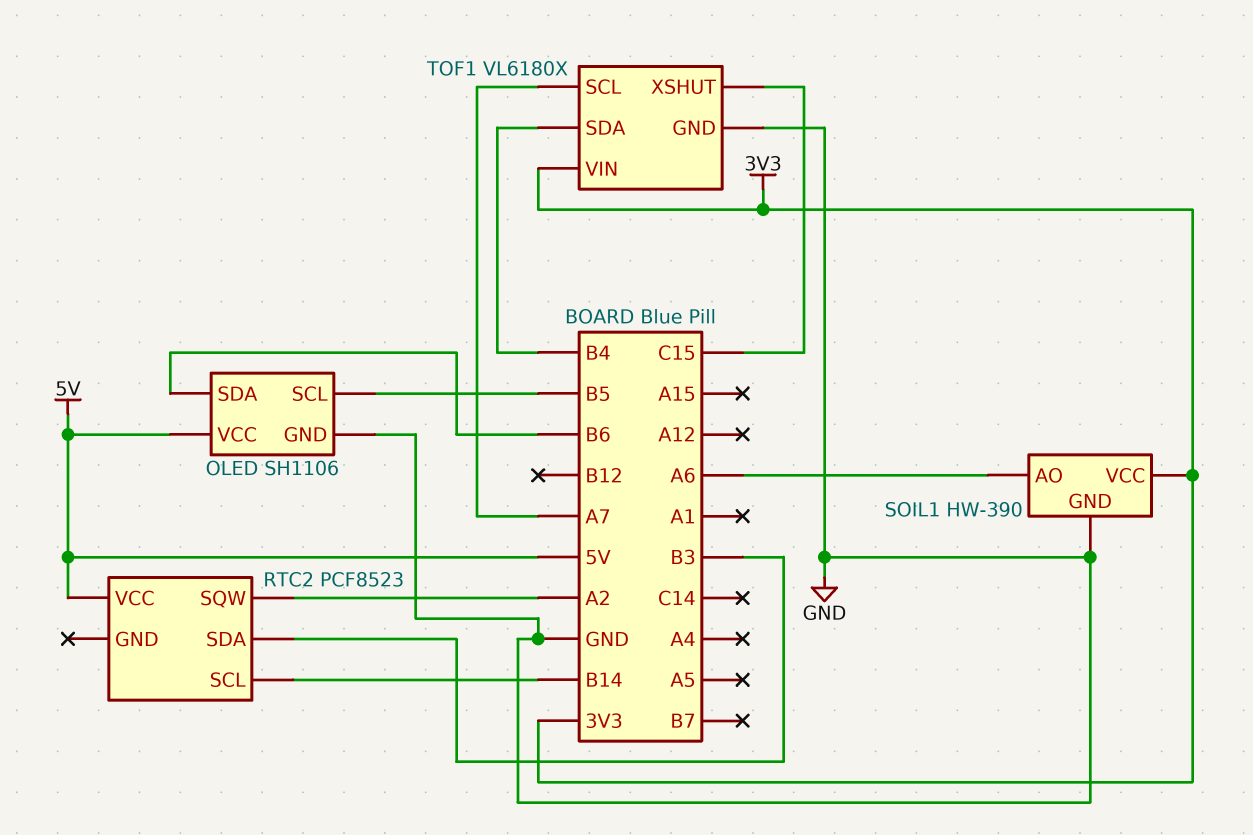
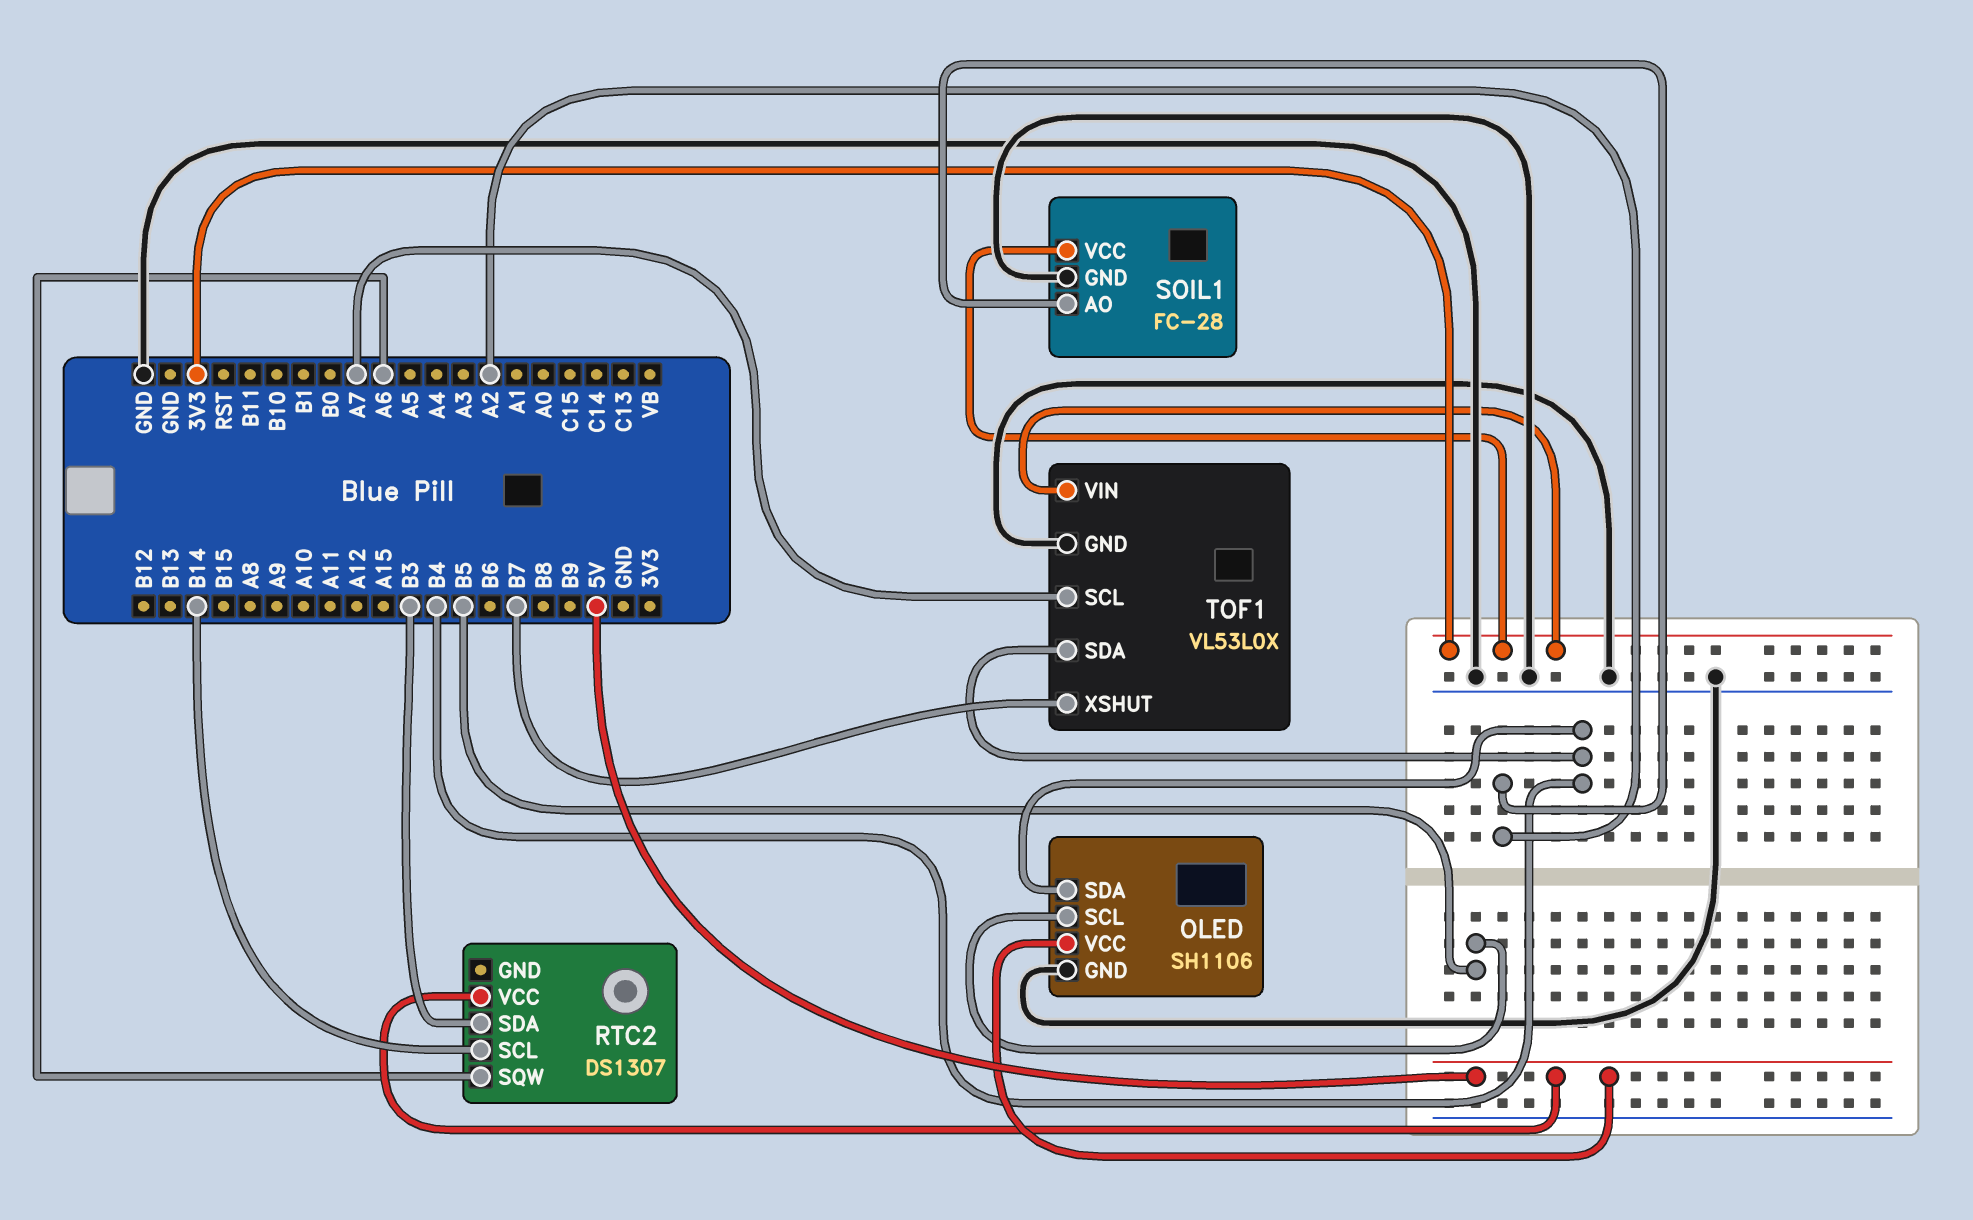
OLED pin SDA: B6 -> B4
RTC2: PCF8523 -> DS1307
RTC2 pin SQW: A2 -> A6
SOIL1: HW-390 -> FC-28
SOIL1 pin AO: A6 -> A2
TOF1: VL6180X -> VL53L0X
TOF1 pin XSHUT: C15 -> B7

